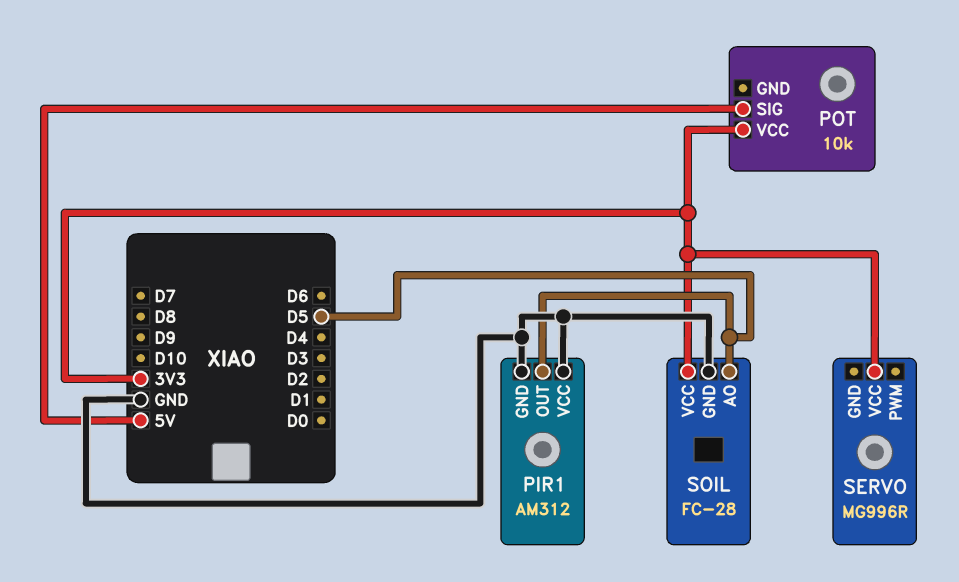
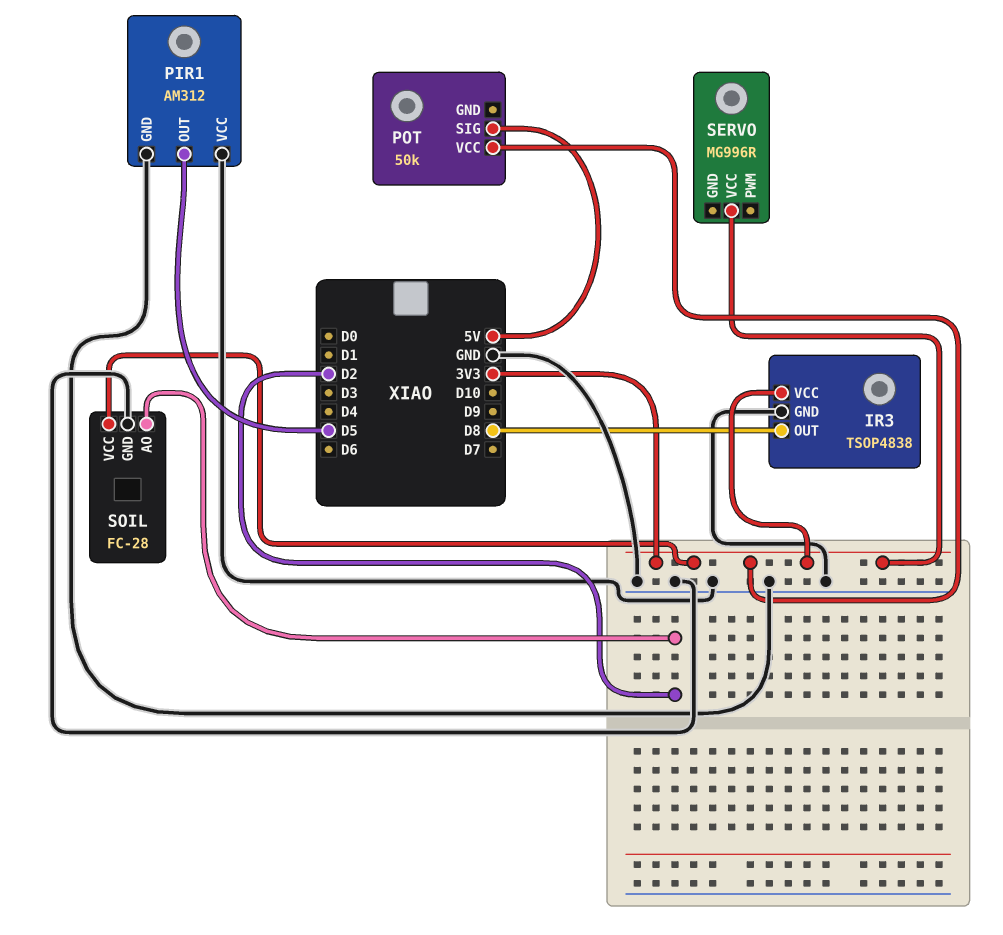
IR3: none -> TSOP4838
IR3 pin GND: none -> GND
IR3 pin OUT: none -> D8
IR3 pin VCC: none -> 3V3
POT: 10k -> 50k
SOIL pin AO: D5 -> D2

